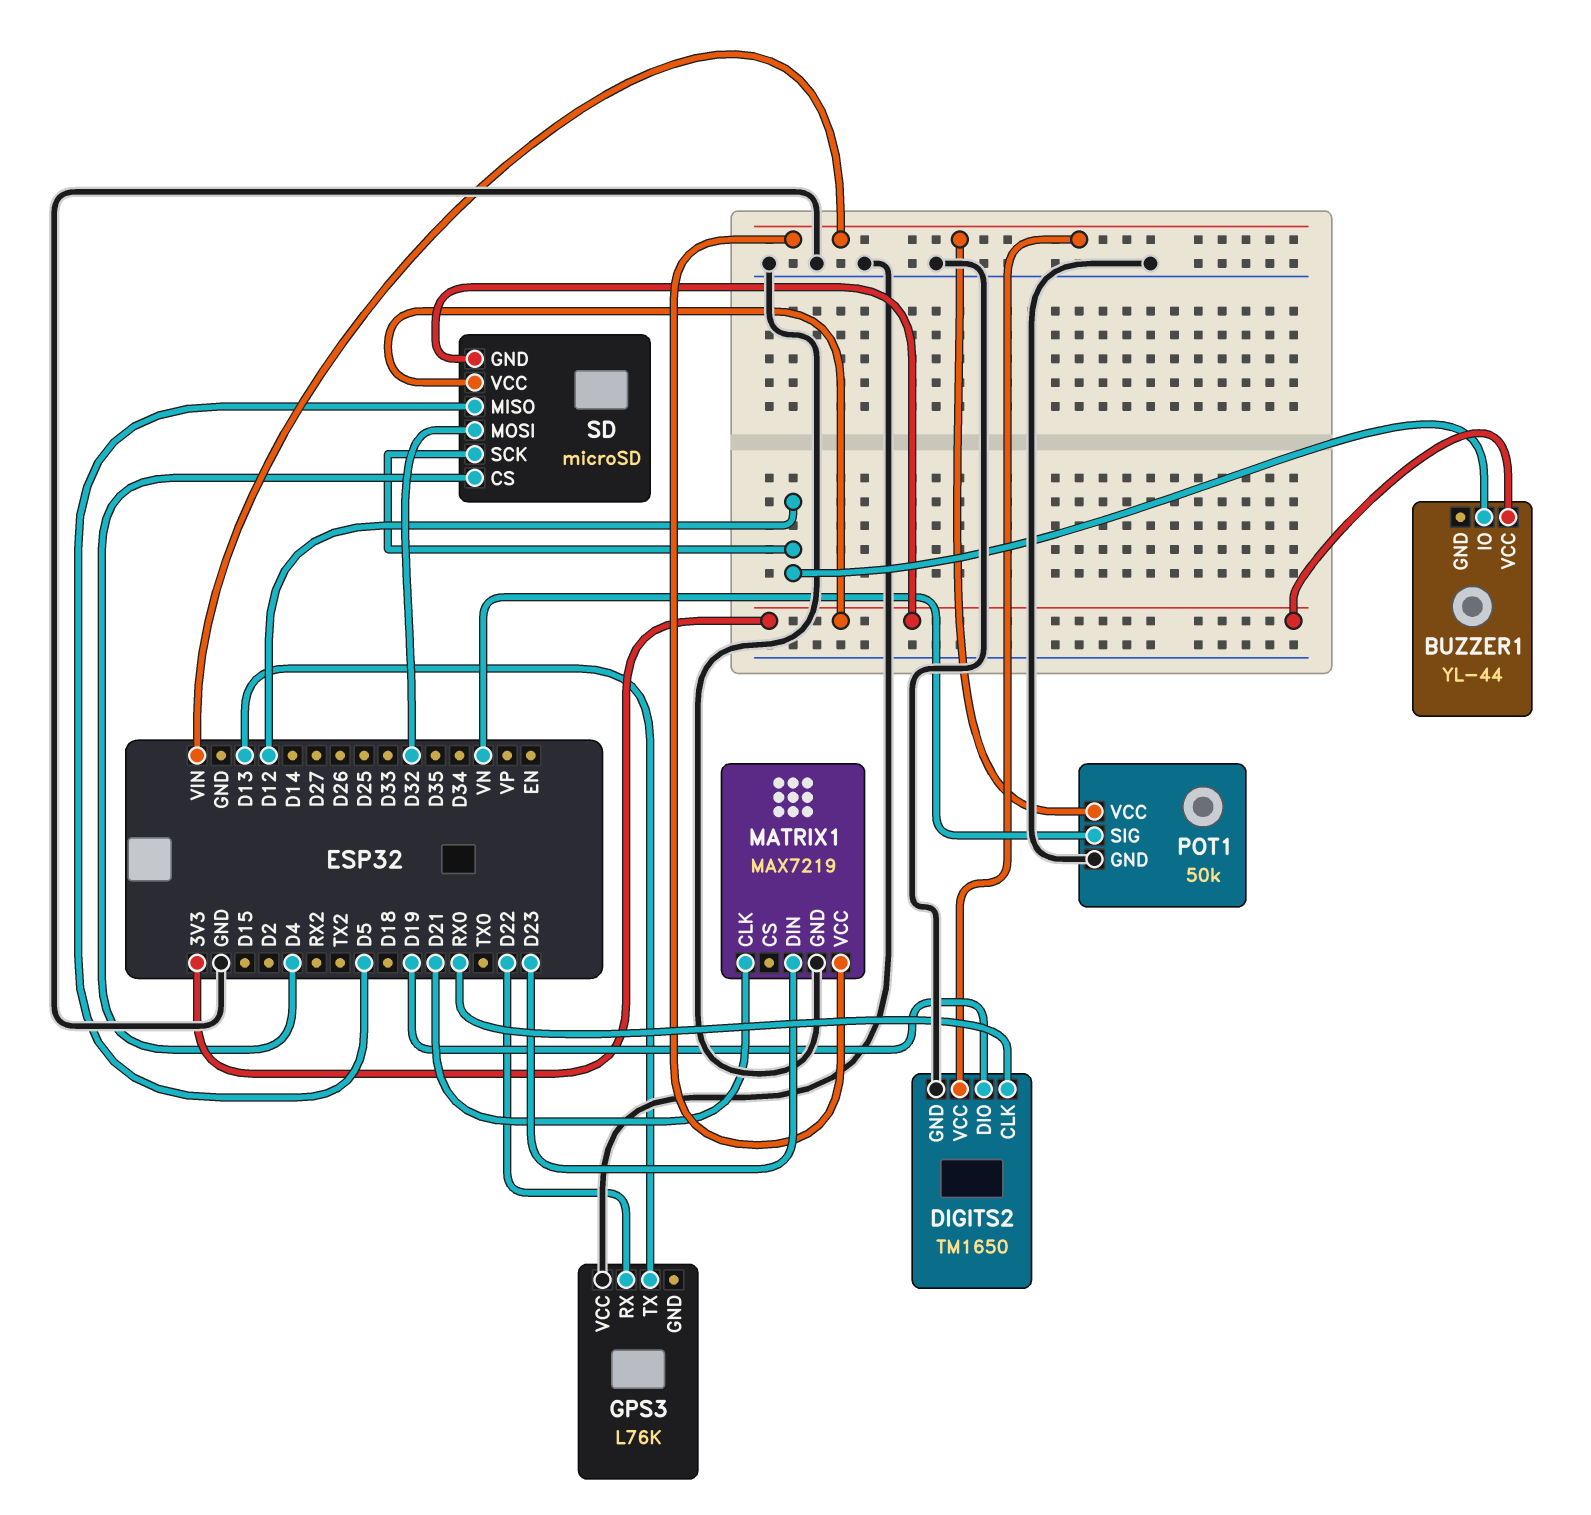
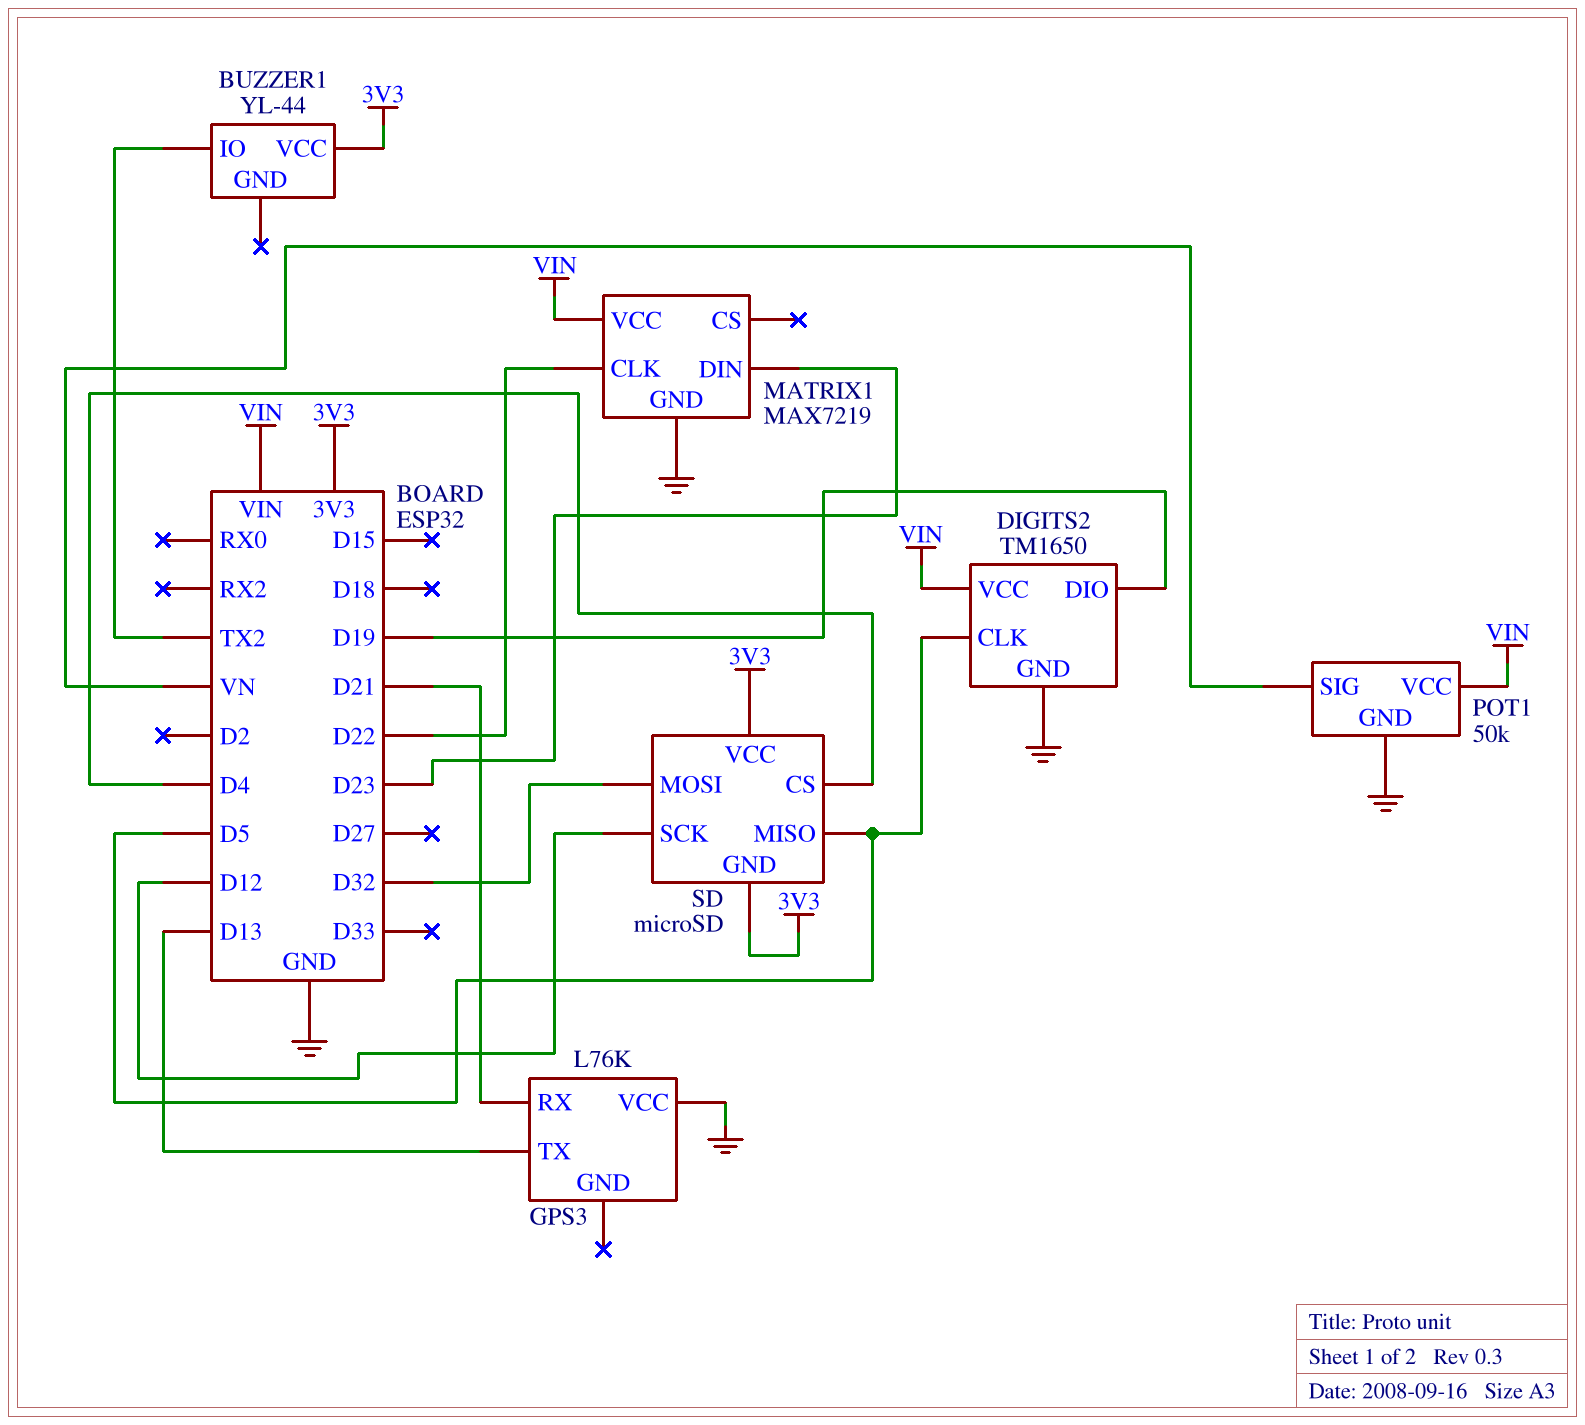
BUZZER1 pin IO: D12 -> TX2
DIGITS2 pin CLK: RX0 -> D5
GPS3 pin RX: D22 -> D21
MATRIX1 pin CLK: D21 -> D22

